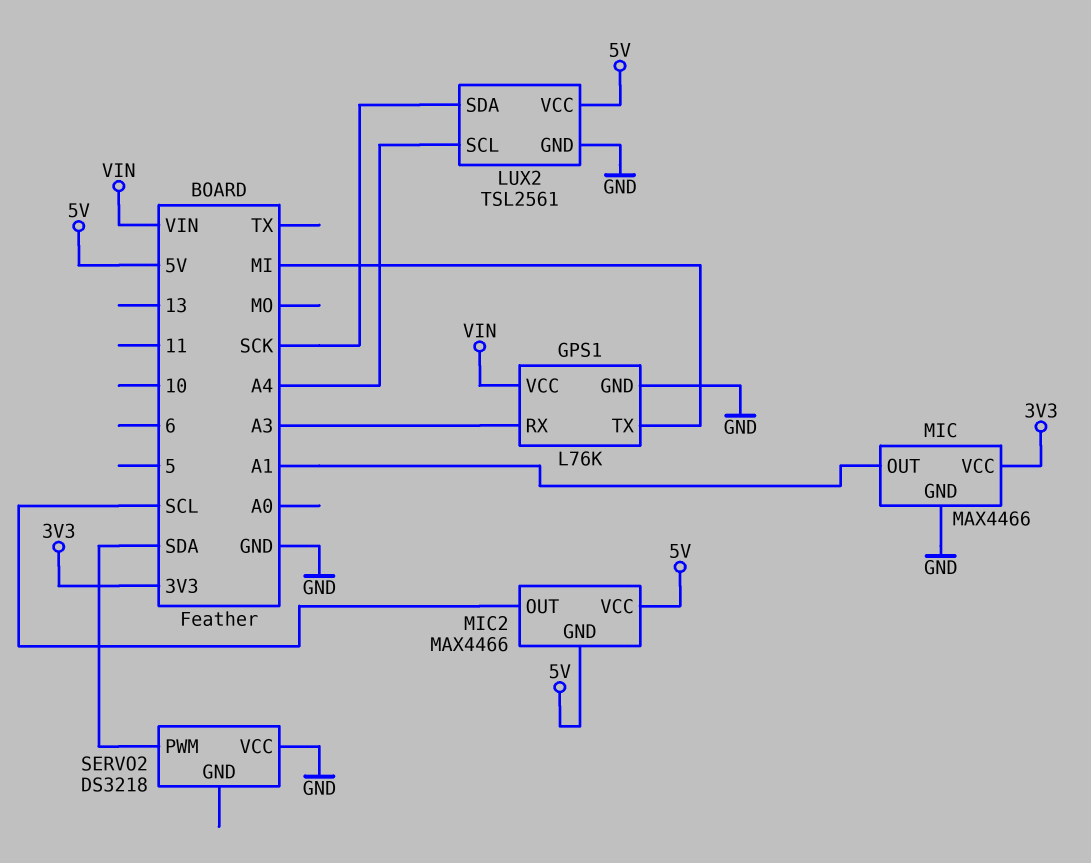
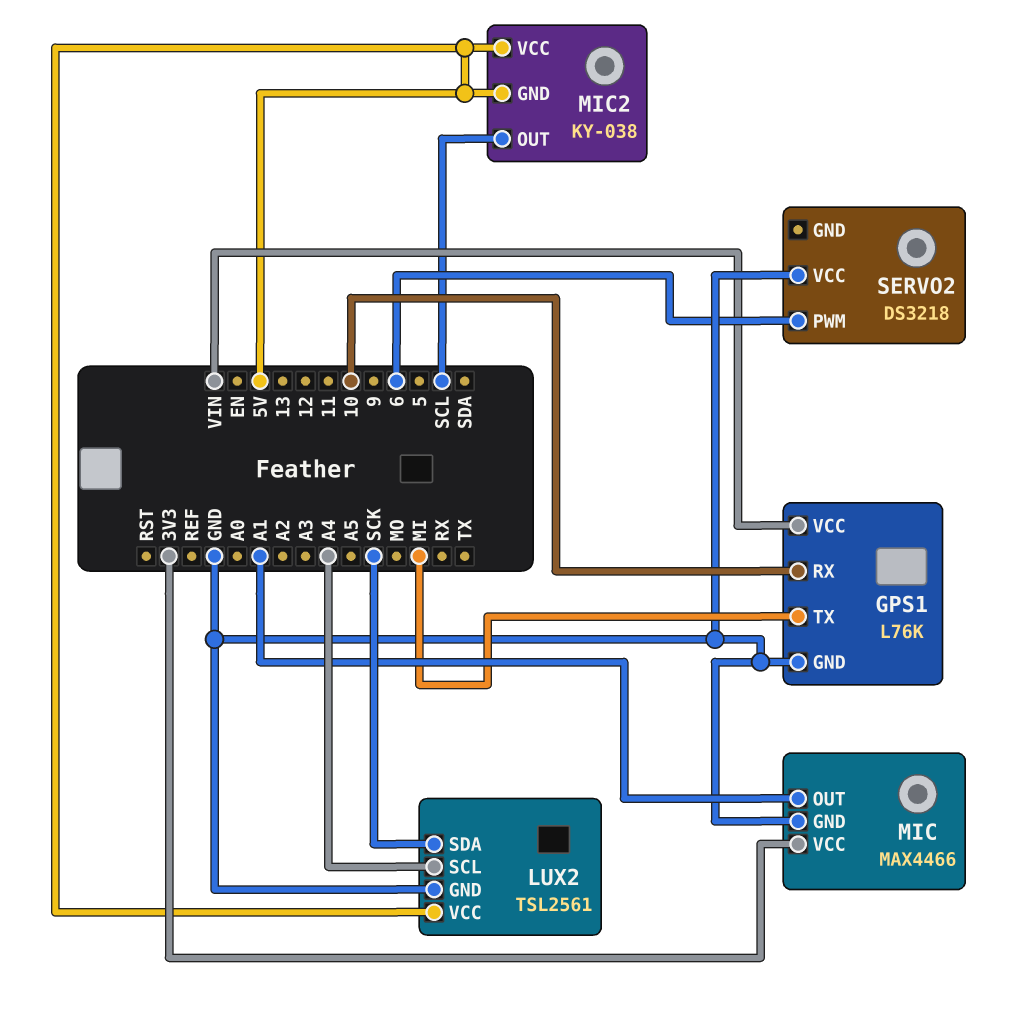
GPS1 pin RX: A3 -> 10
MIC2: MAX4466 -> KY-038
SERVO2 pin PWM: SDA -> 6

